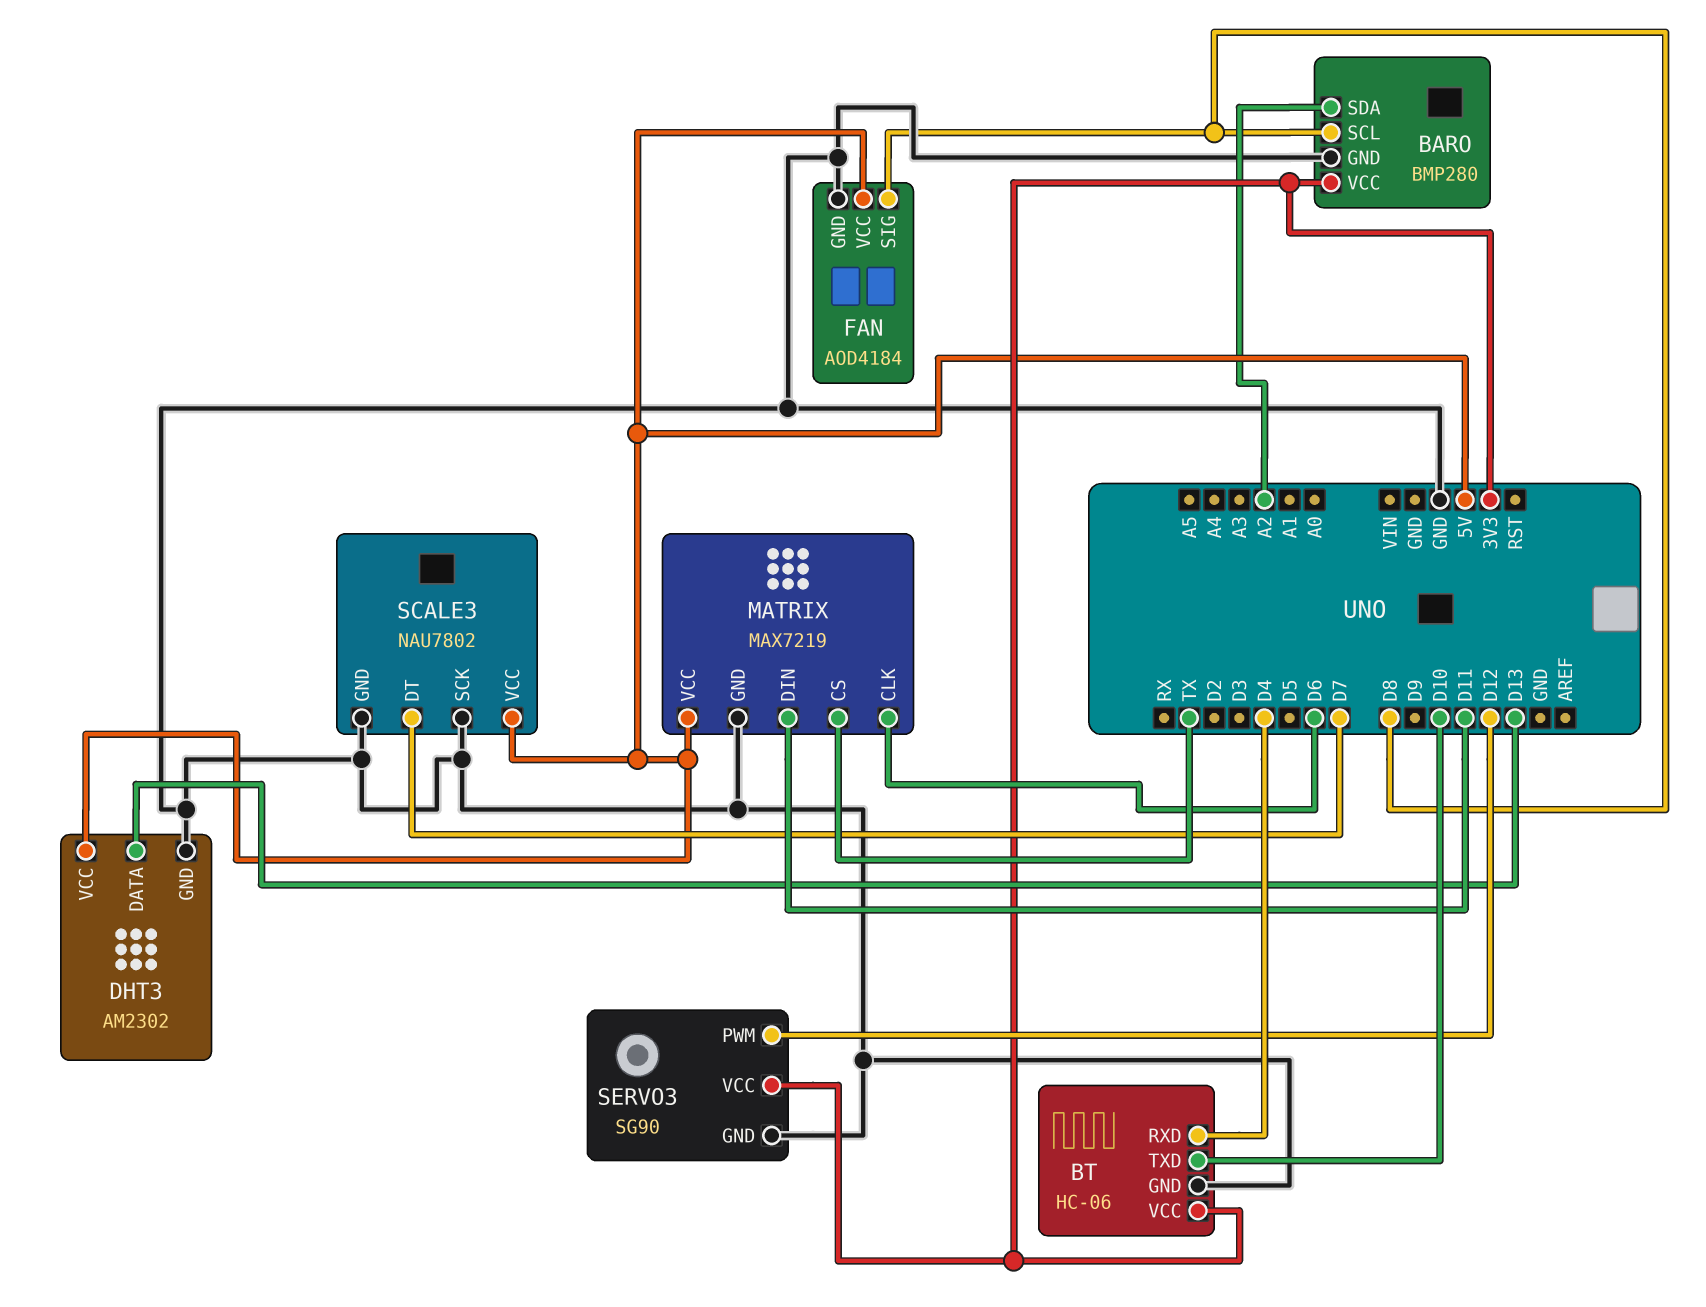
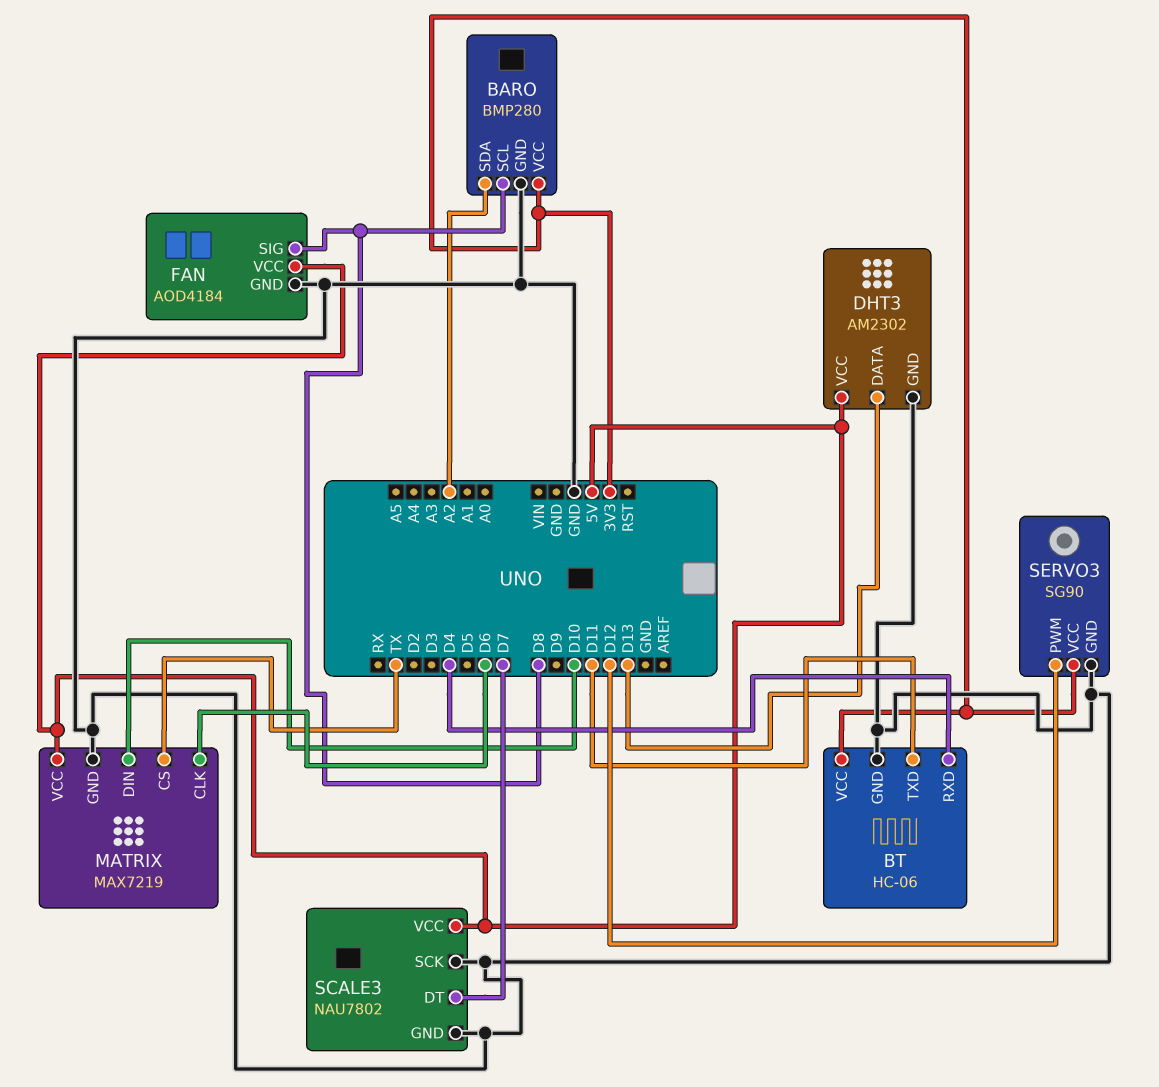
BT pin TXD: D10 -> D11
MATRIX pin DIN: D11 -> D10

